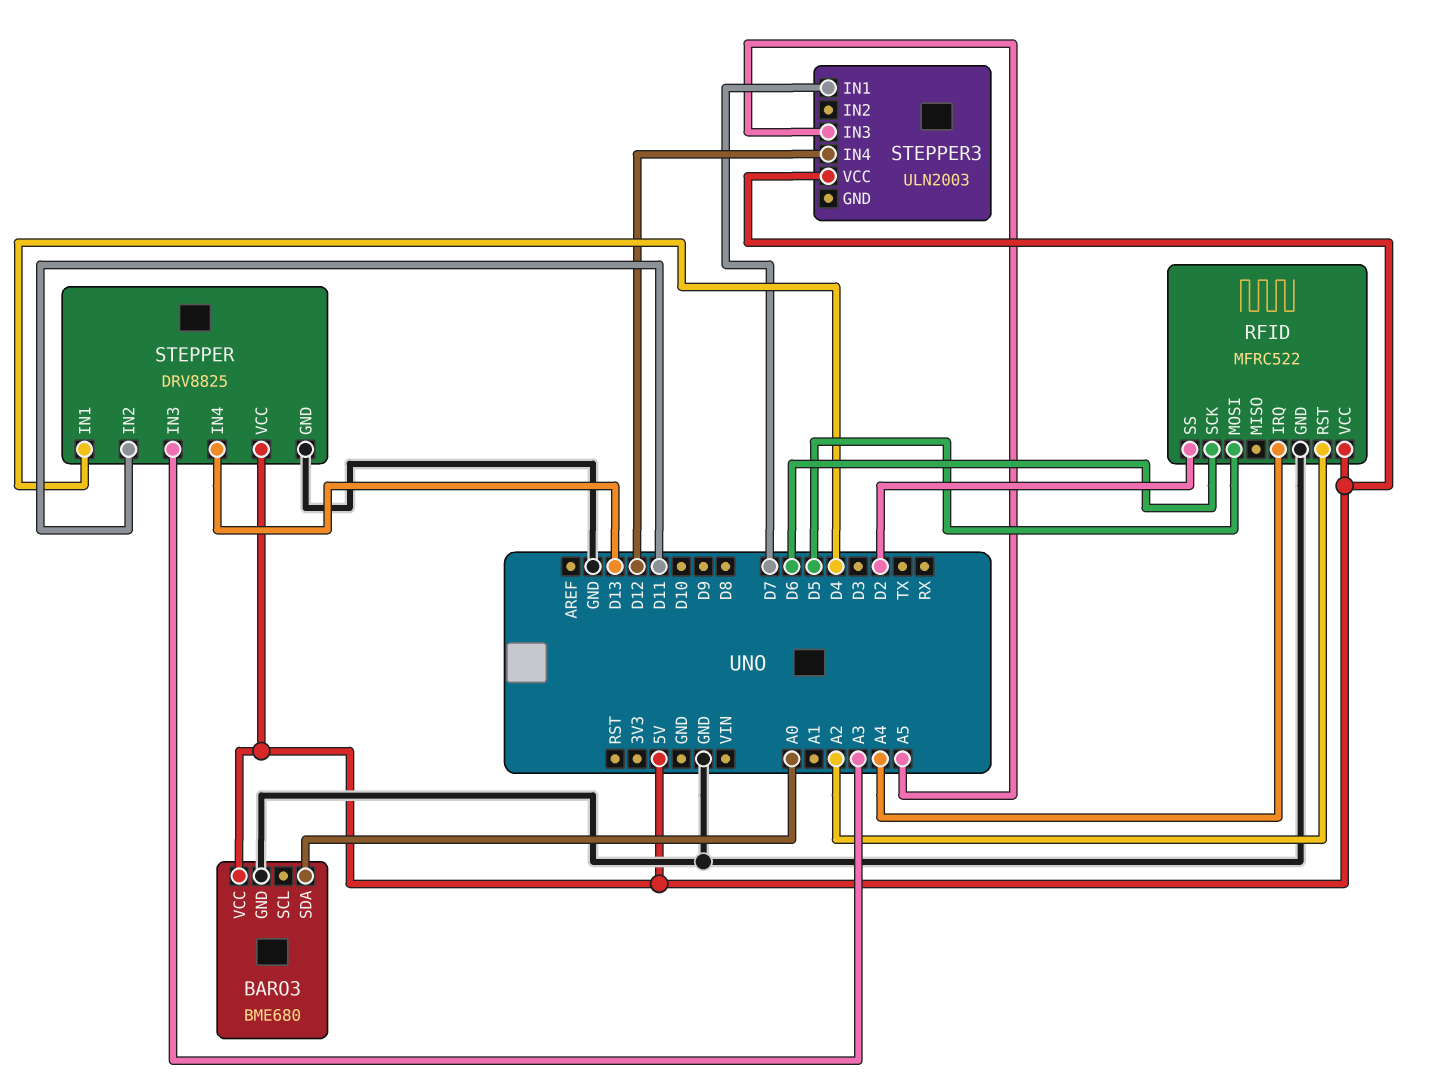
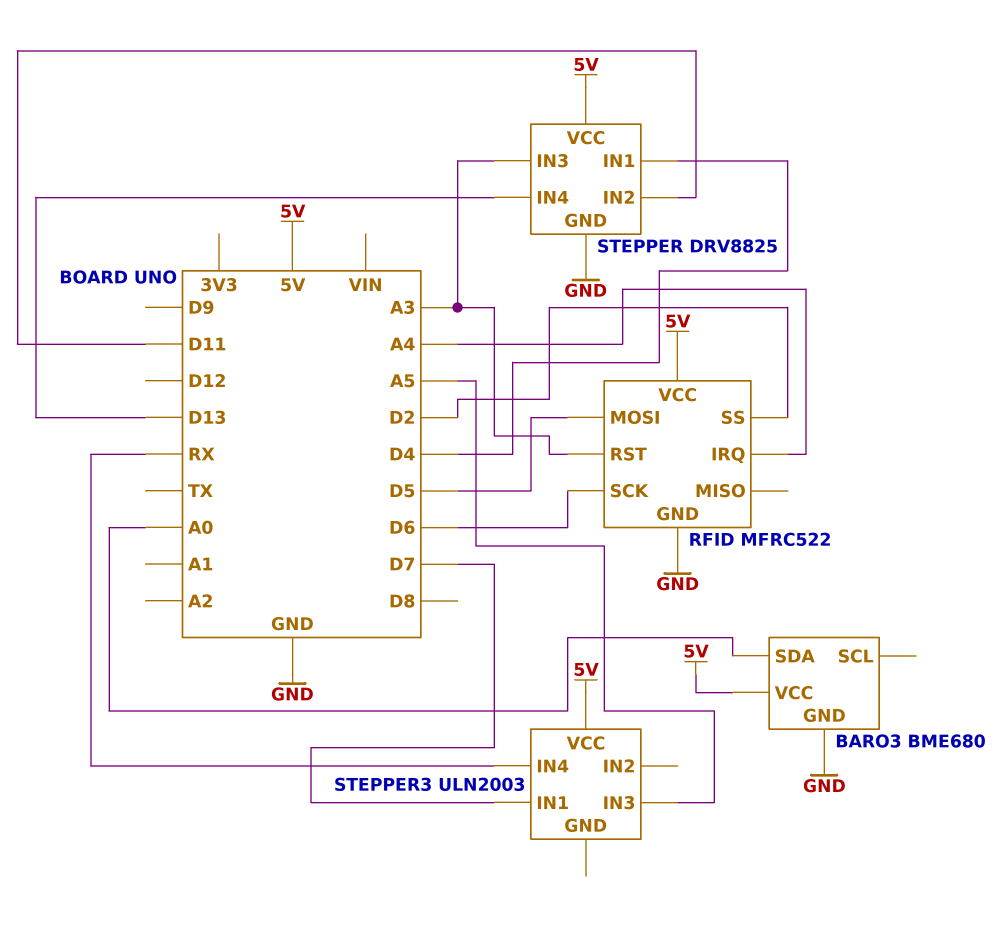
RFID pin RST: A2 -> A3
STEPPER3 pin IN4: D12 -> RX

